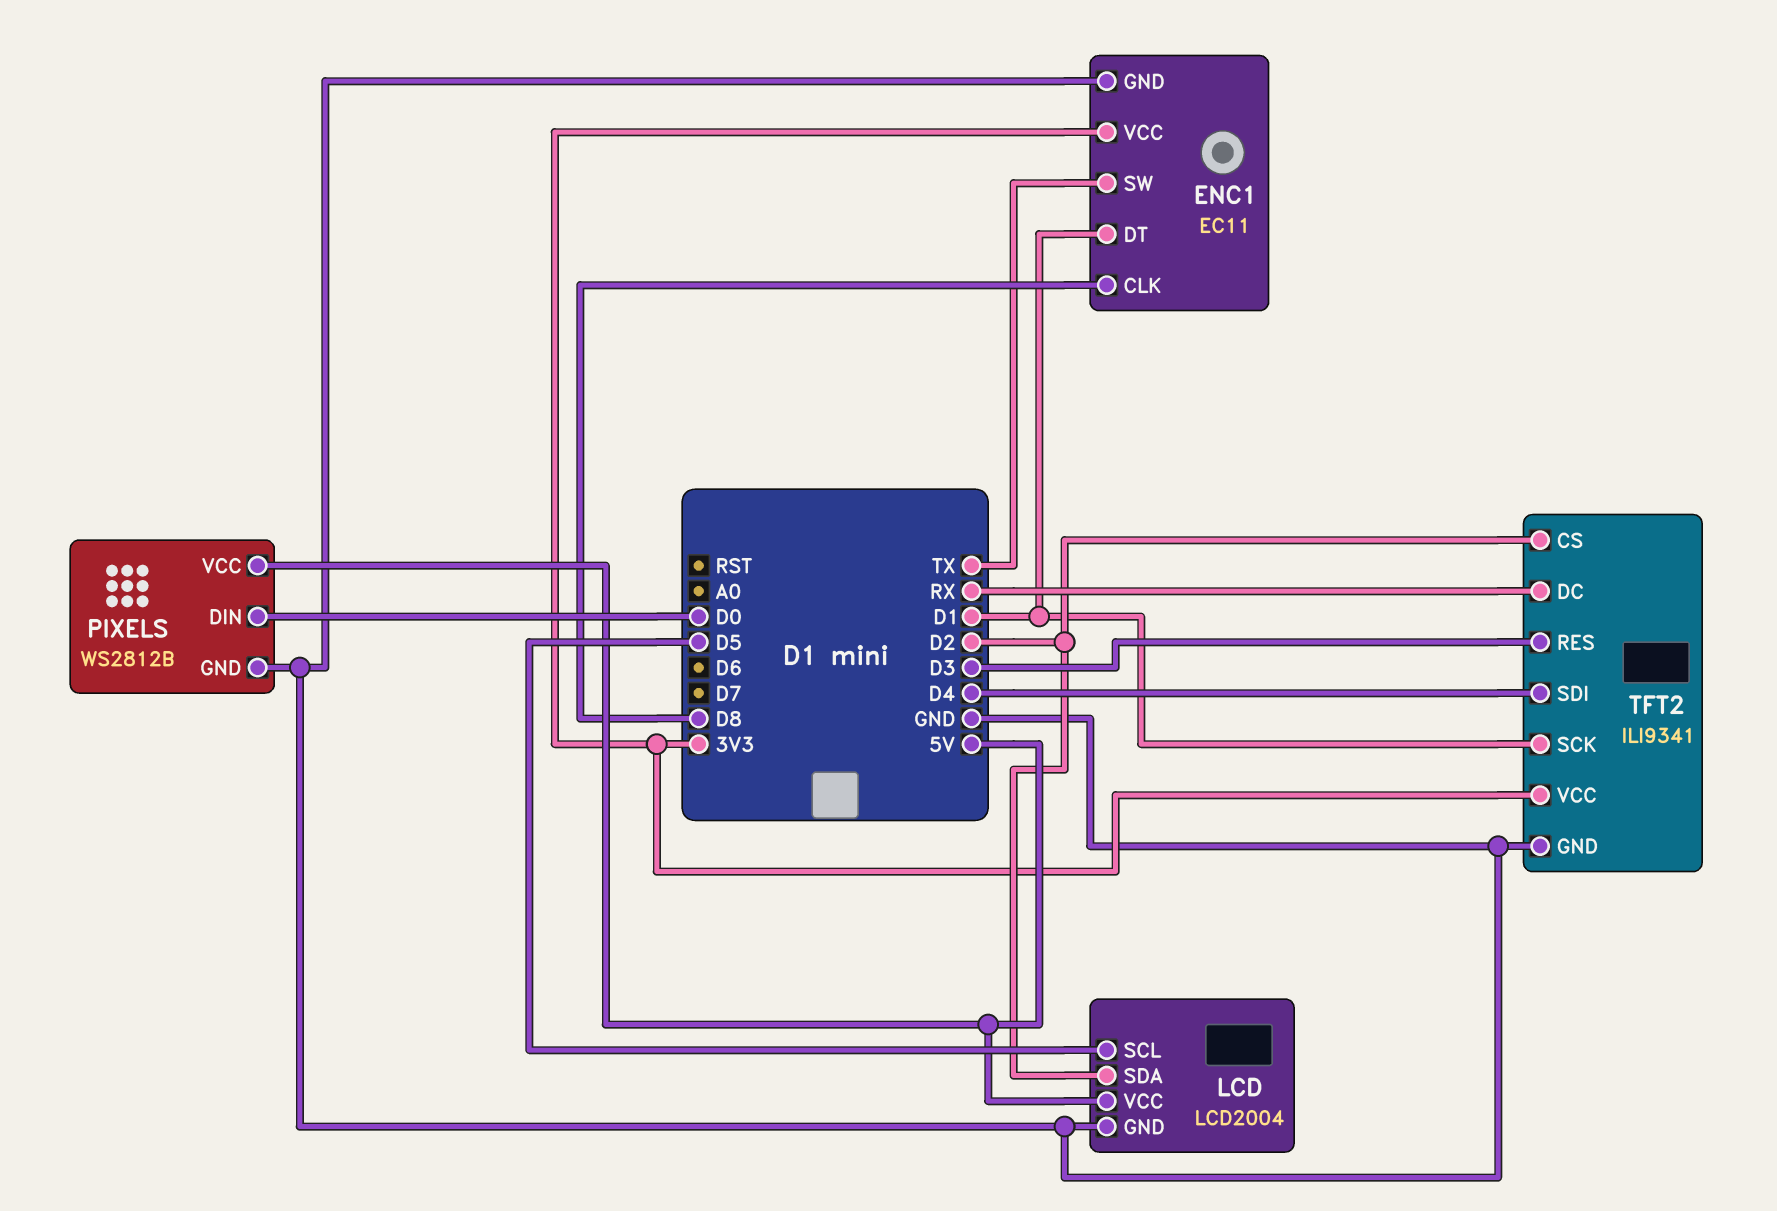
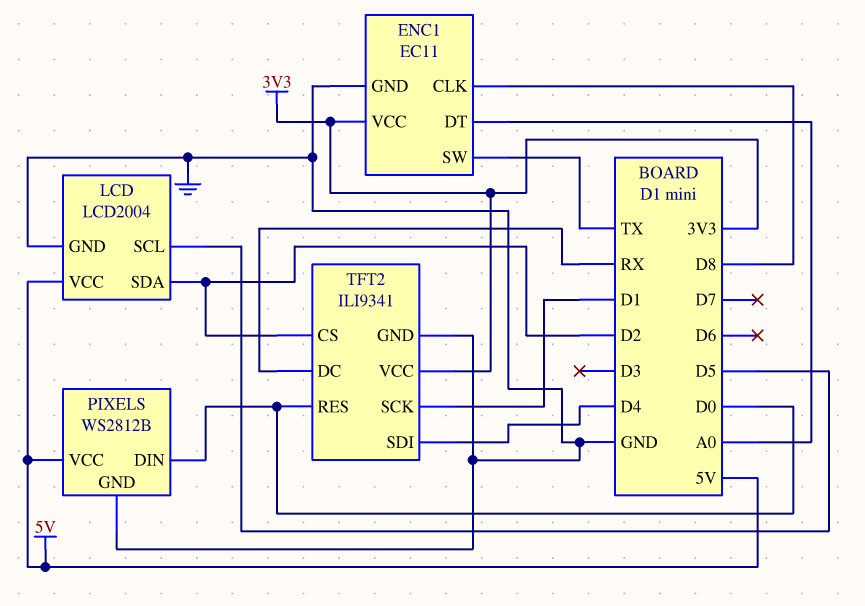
ENC1 pin DT: D1 -> A0
TFT2 pin RES: D3 -> D0

